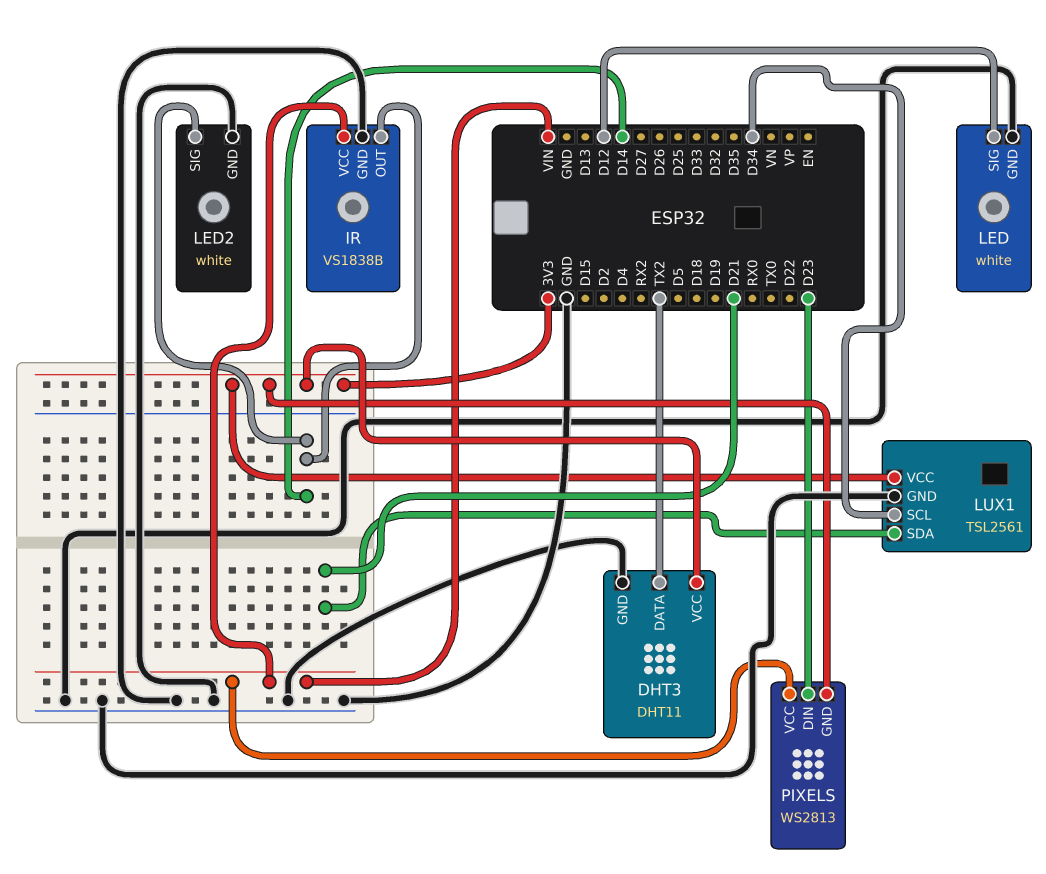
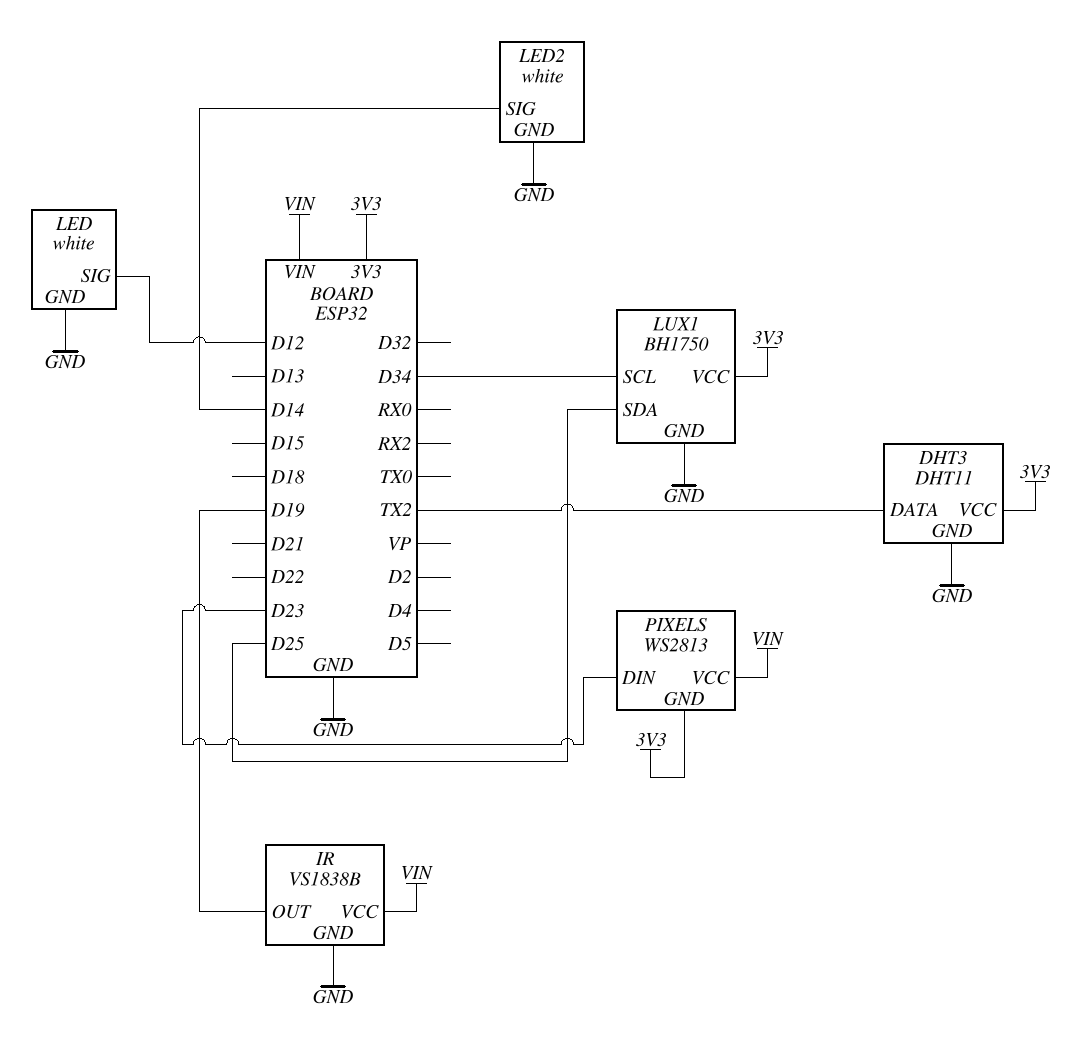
IR pin OUT: D14 -> D19
LUX1: TSL2561 -> BH1750
LUX1 pin SDA: D21 -> D25

